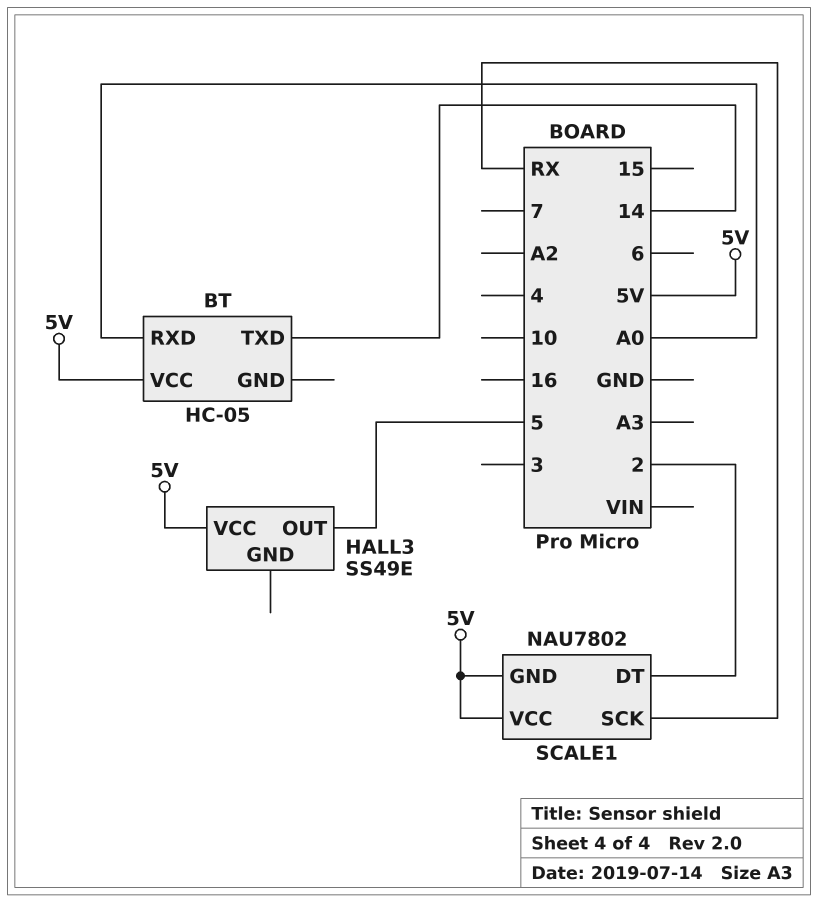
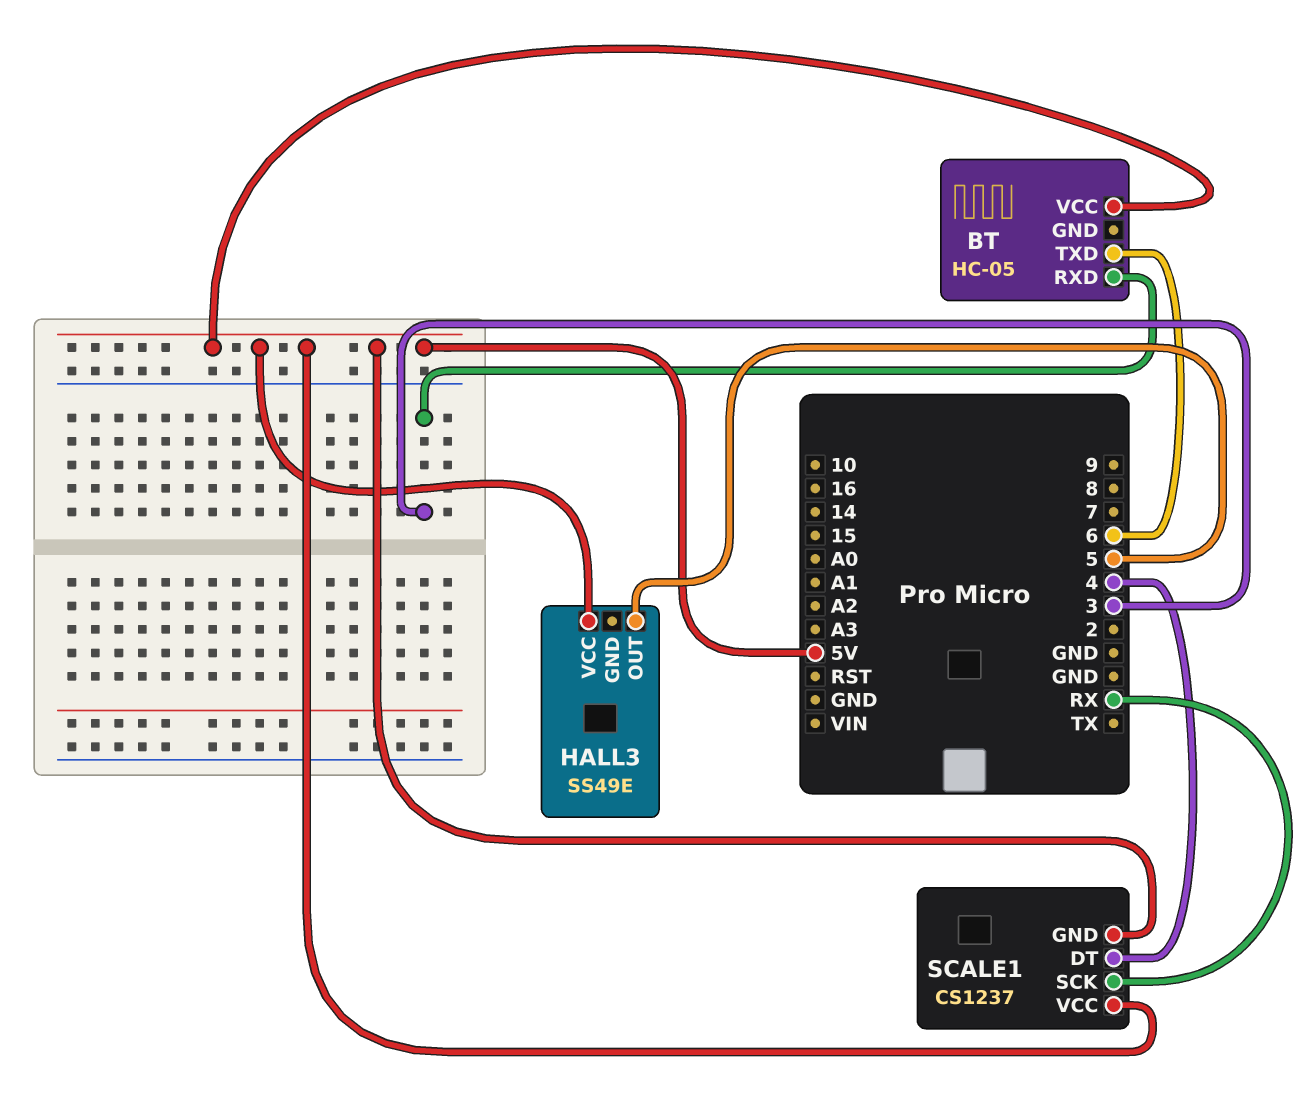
BT pin RXD: A0 -> 3
BT pin TXD: 14 -> 6
SCALE1: NAU7802 -> CS1237
SCALE1 pin DT: 2 -> 4

